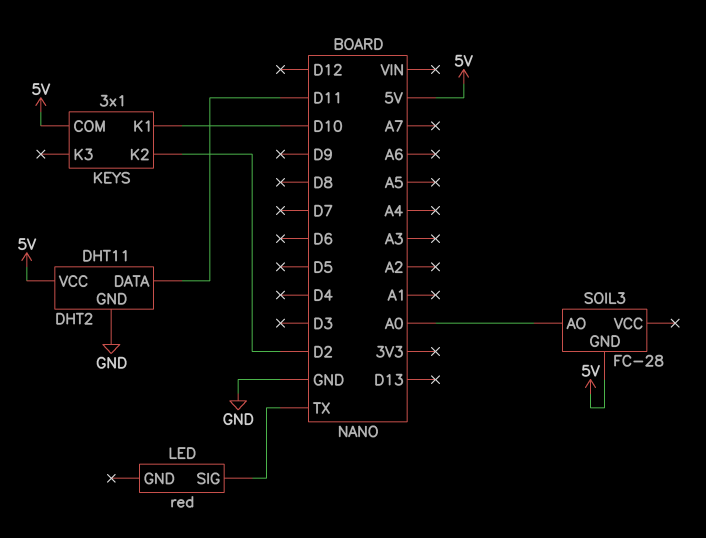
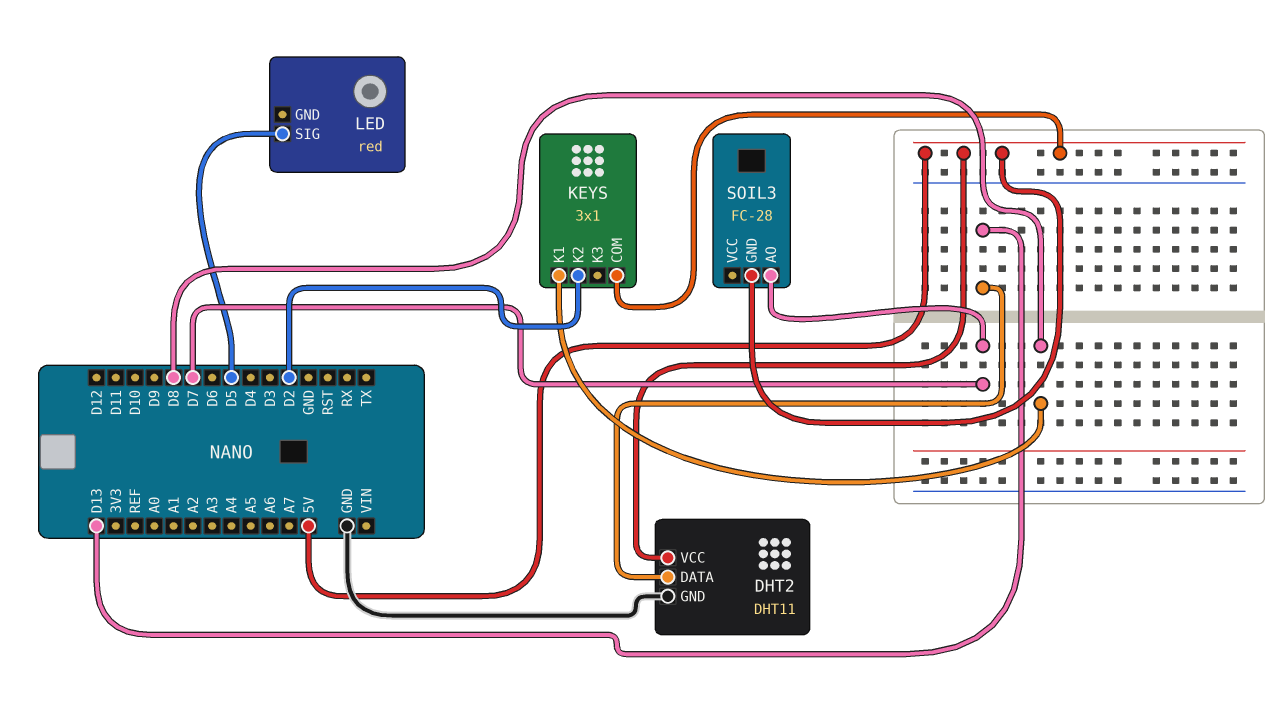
DHT2 pin DATA: D11 -> D13
KEYS pin K1: D10 -> D8
LED pin SIG: TX -> D5
SOIL3 pin AO: A0 -> D7

